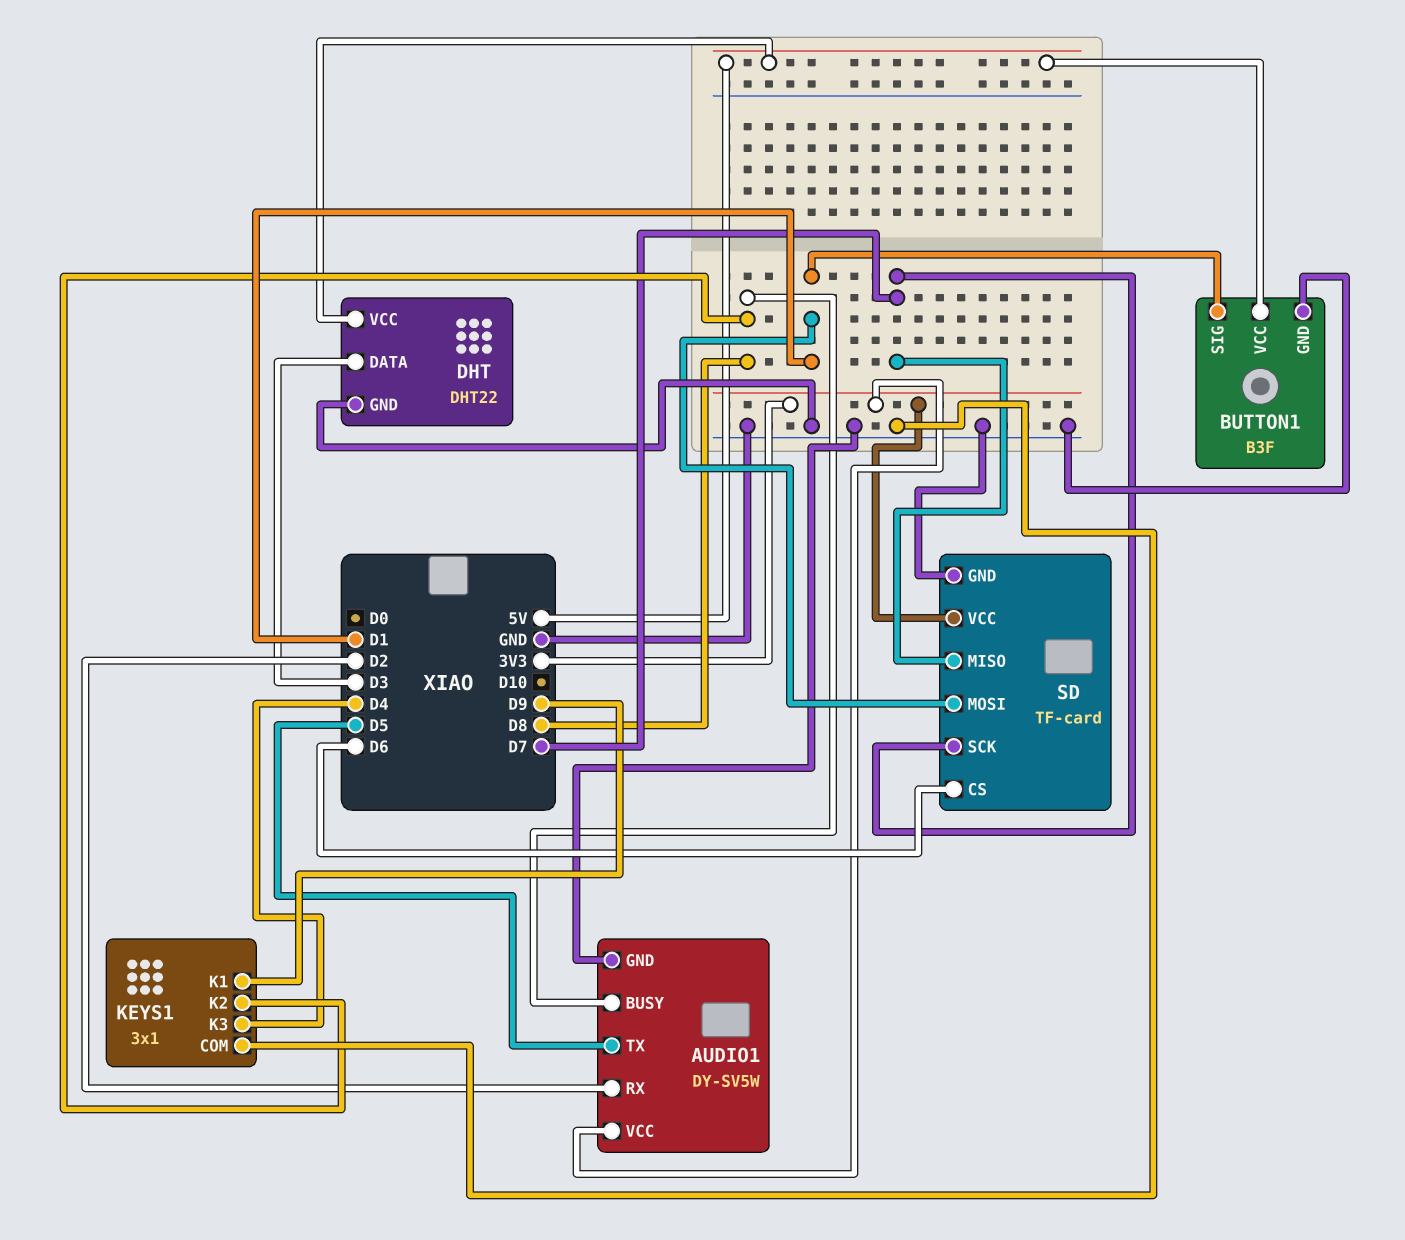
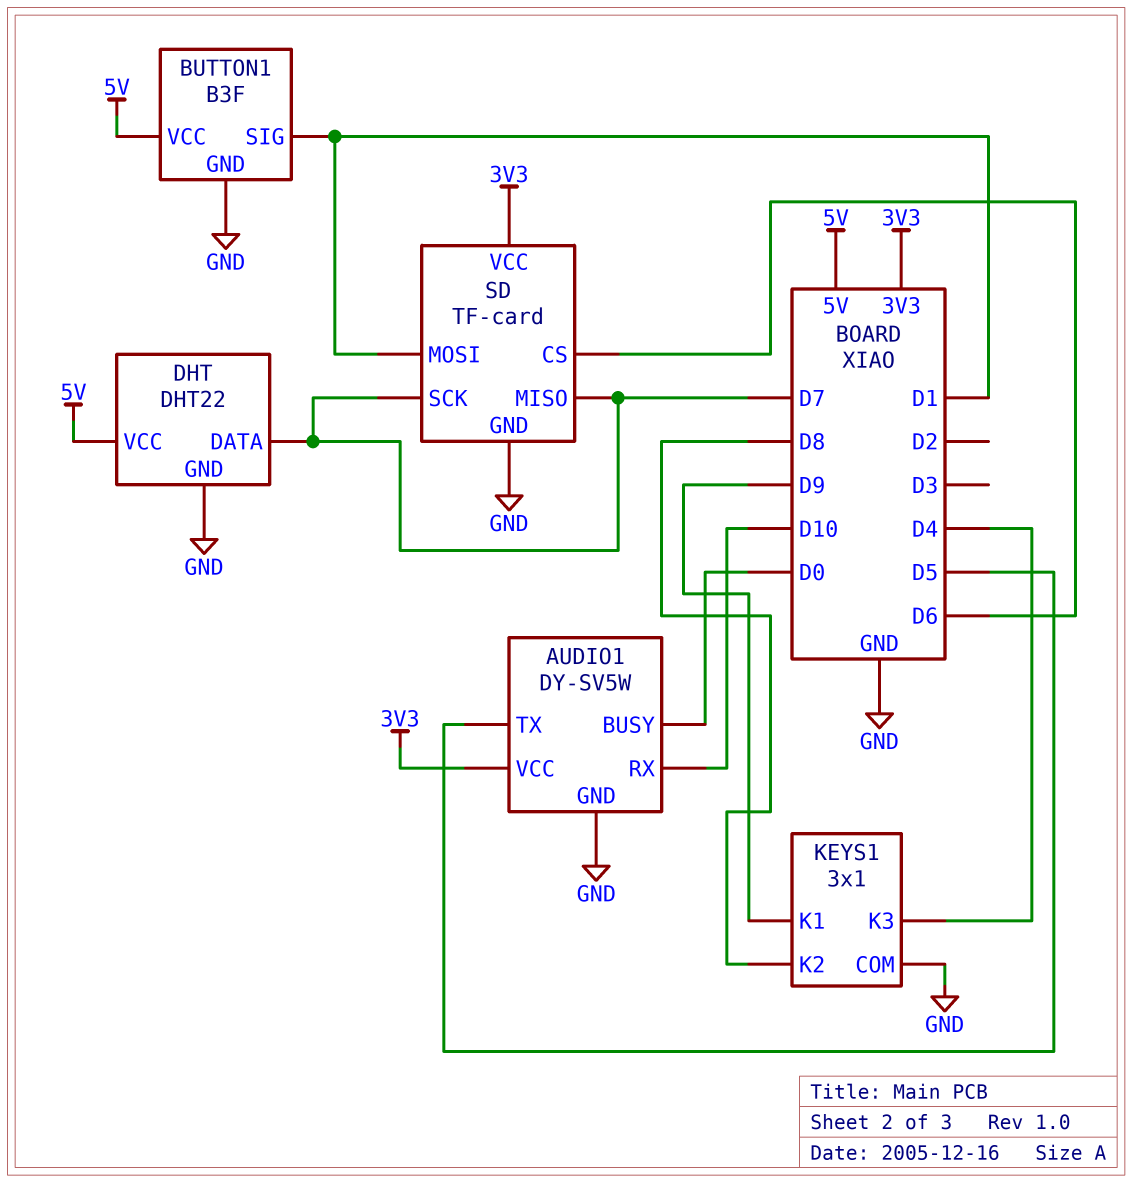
AUDIO1 pin BUSY: D8 -> D0
AUDIO1 pin RX: D2 -> D10
DHT pin DATA: D3 -> D7

